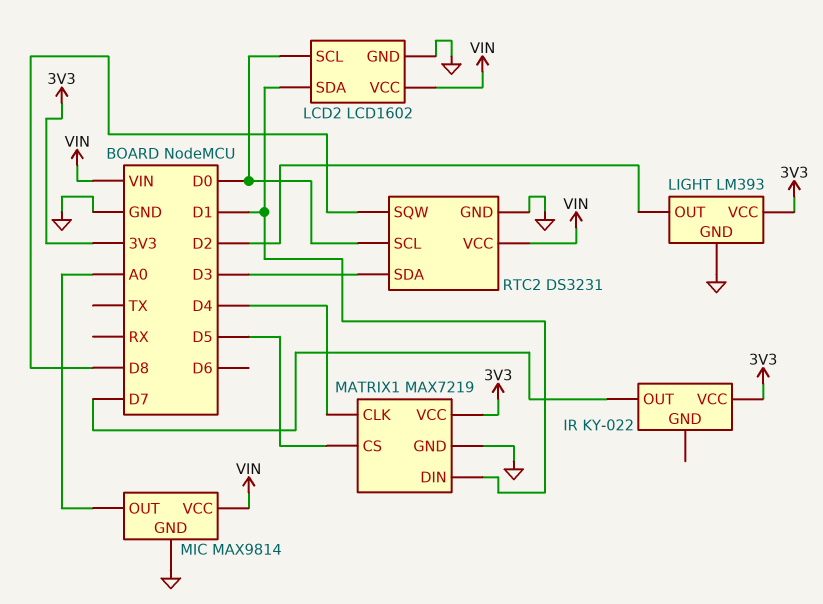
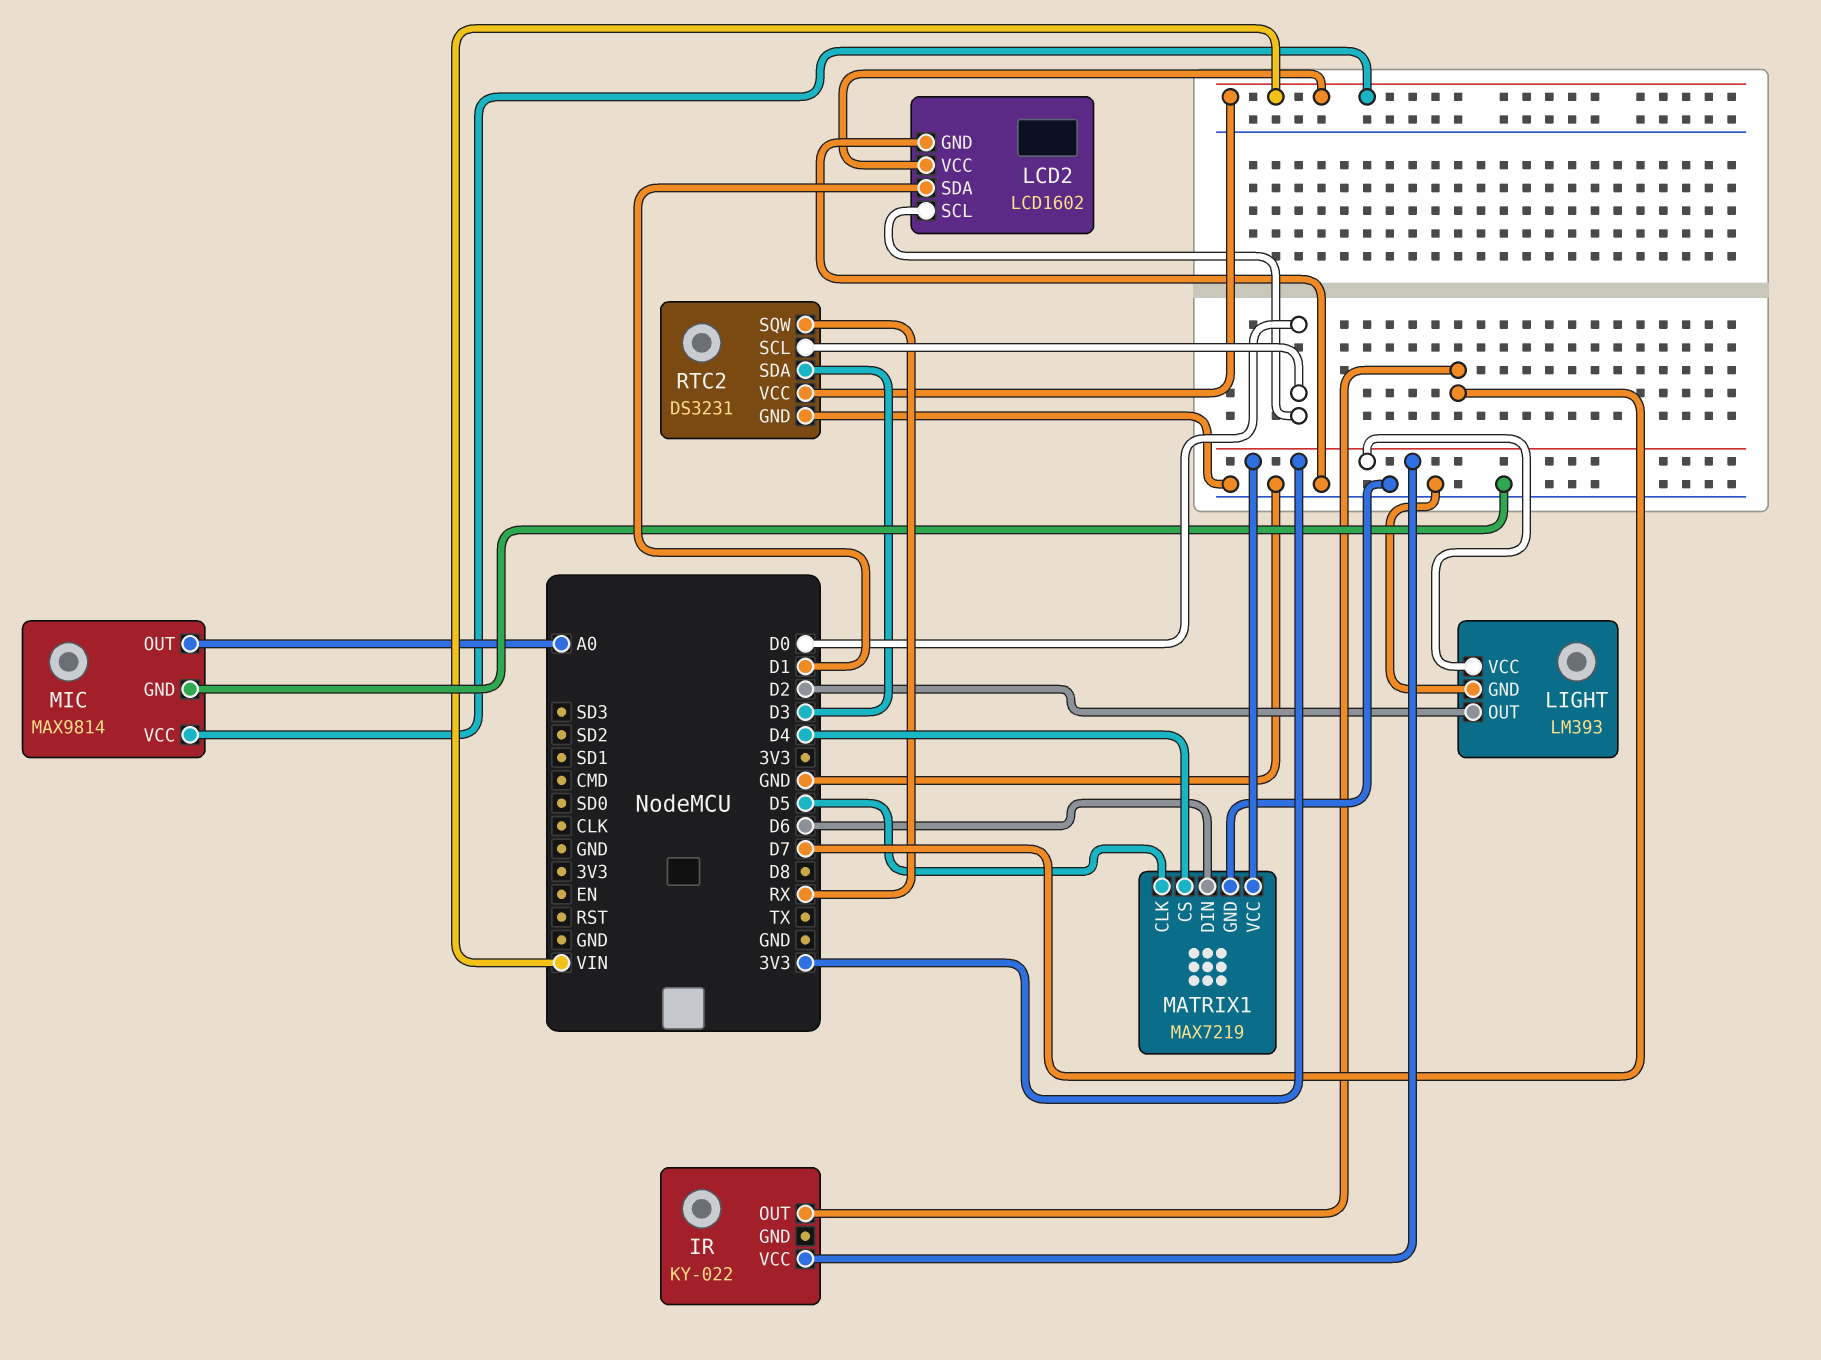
MATRIX1 pin CLK: D4 -> D5
MATRIX1 pin CS: D5 -> D4
MATRIX1 pin DIN: D1 -> D6
RTC2 pin SQW: D8 -> RX

